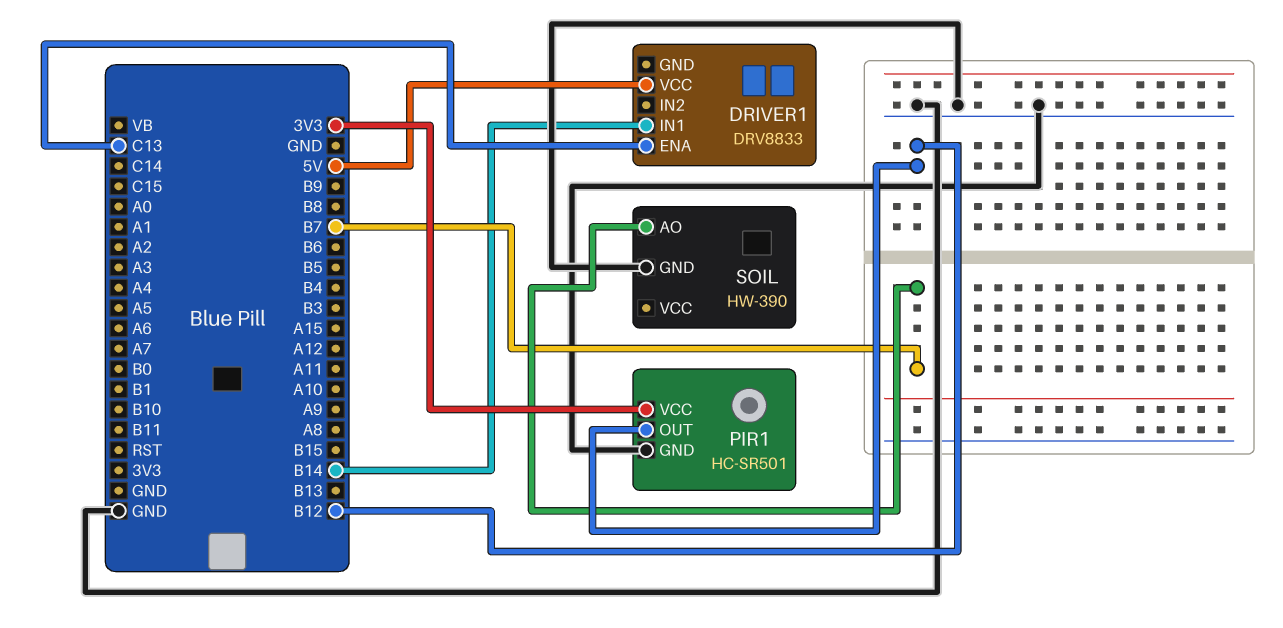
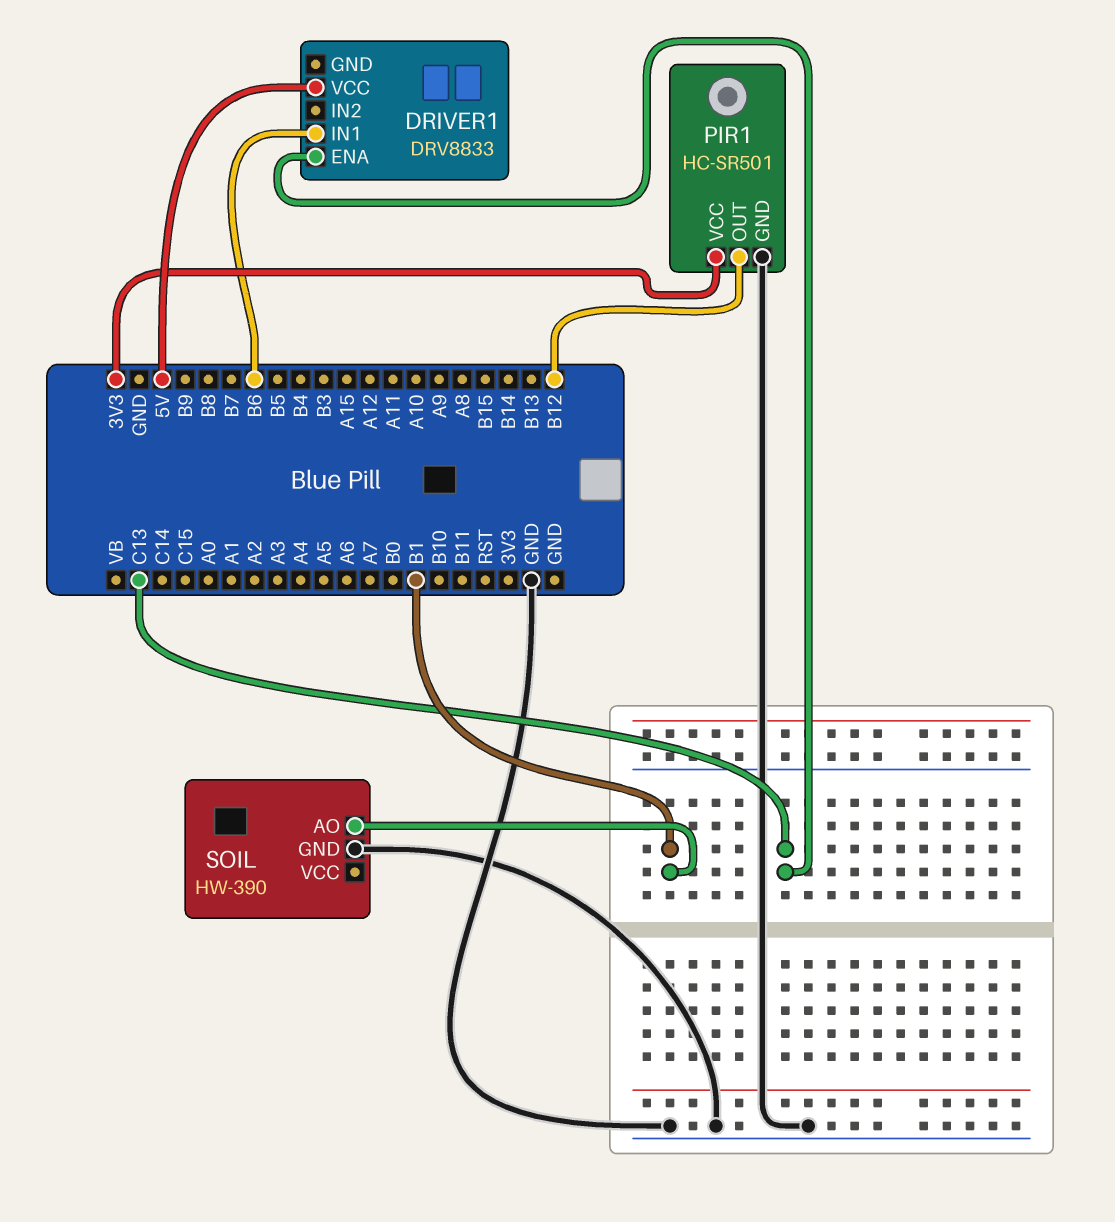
DRIVER1 pin IN1: B14 -> B6
SOIL pin AO: B7 -> B1

